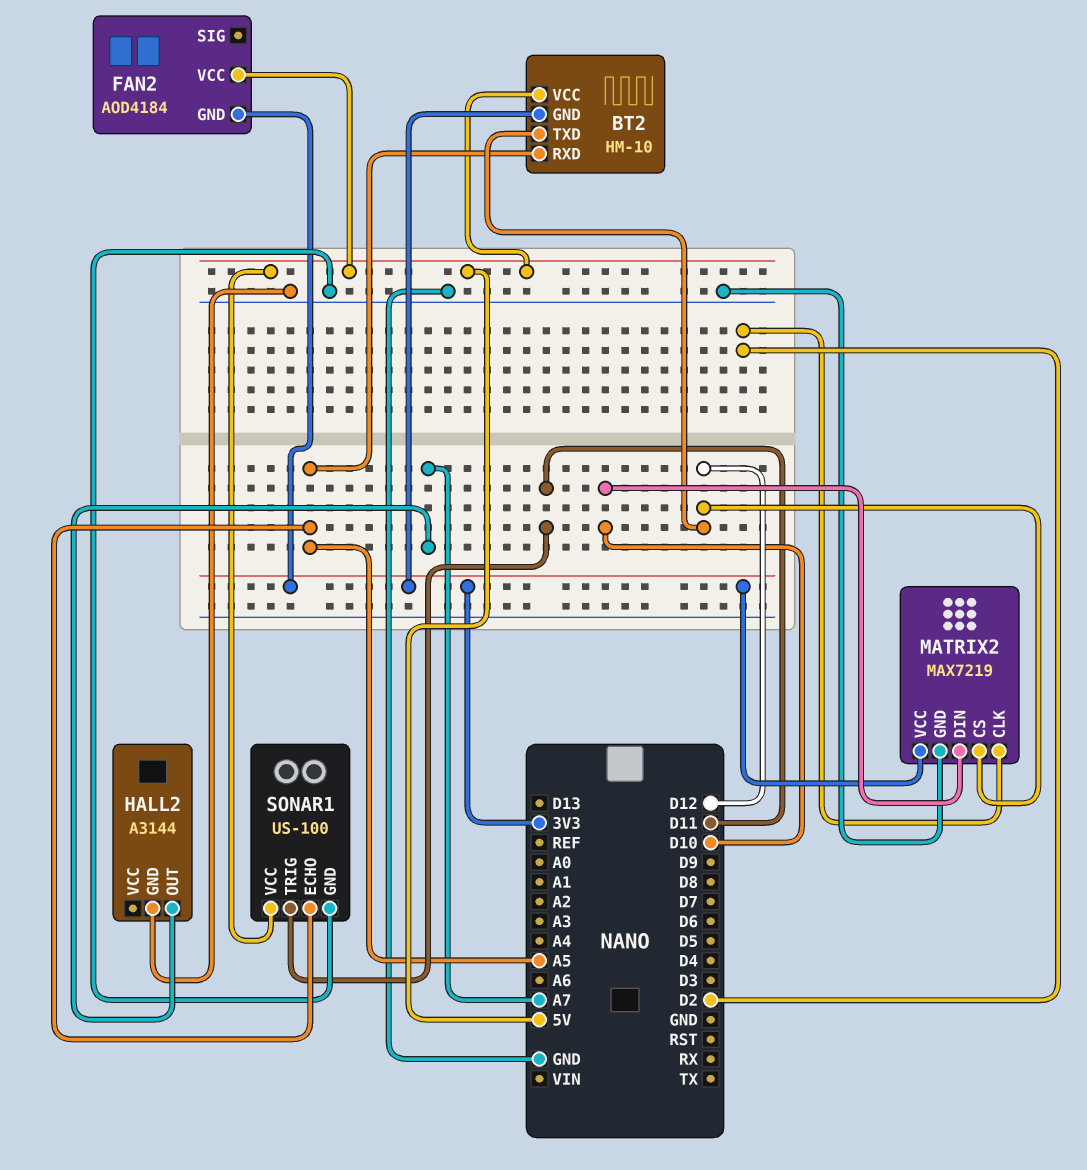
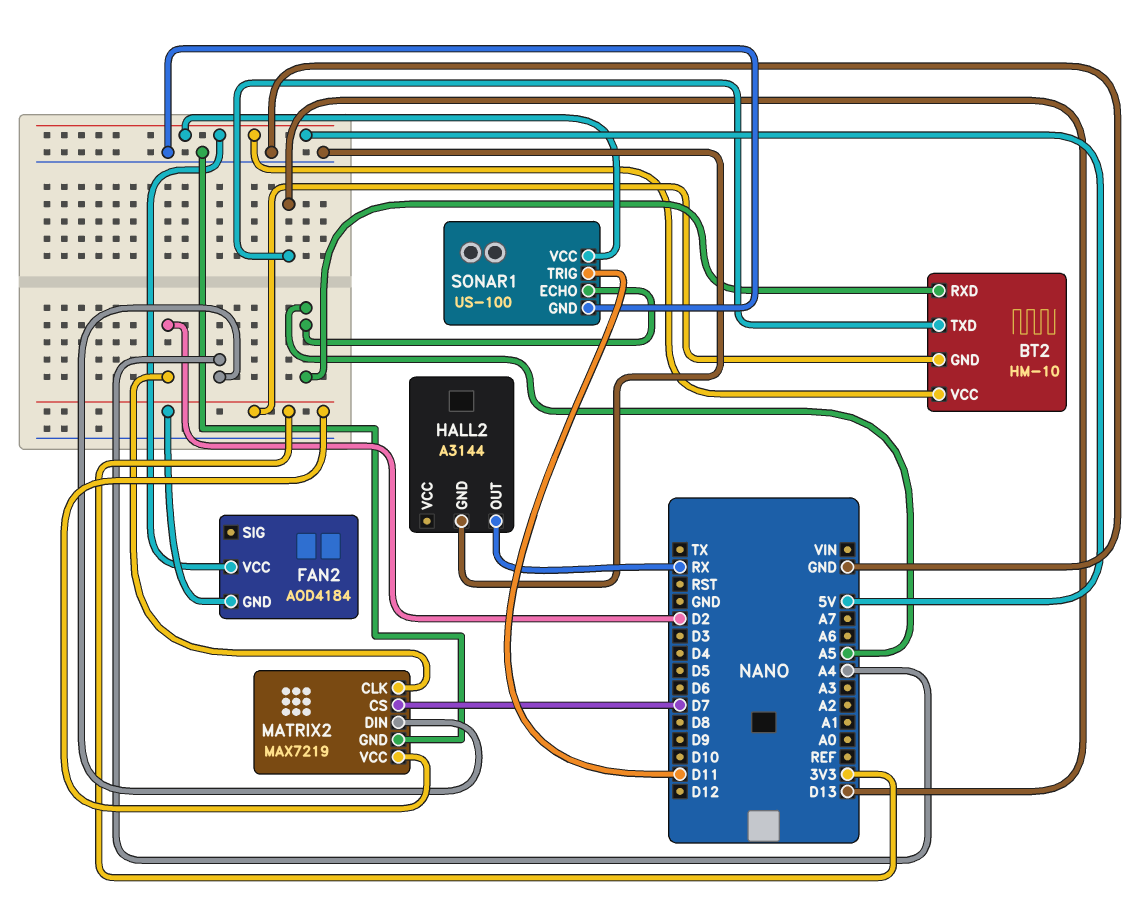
BT2 pin TXD: D12 -> D13
HALL2 pin OUT: A7 -> RX
MATRIX2 pin CS: D12 -> D7
MATRIX2 pin DIN: D10 -> A4

